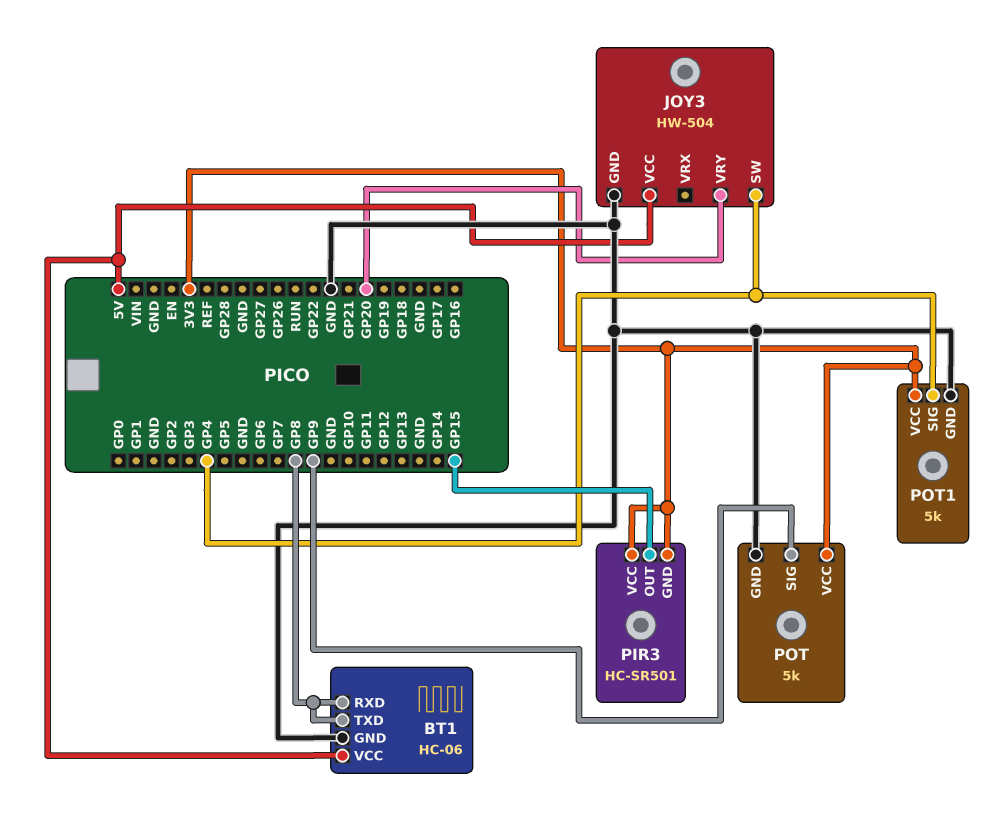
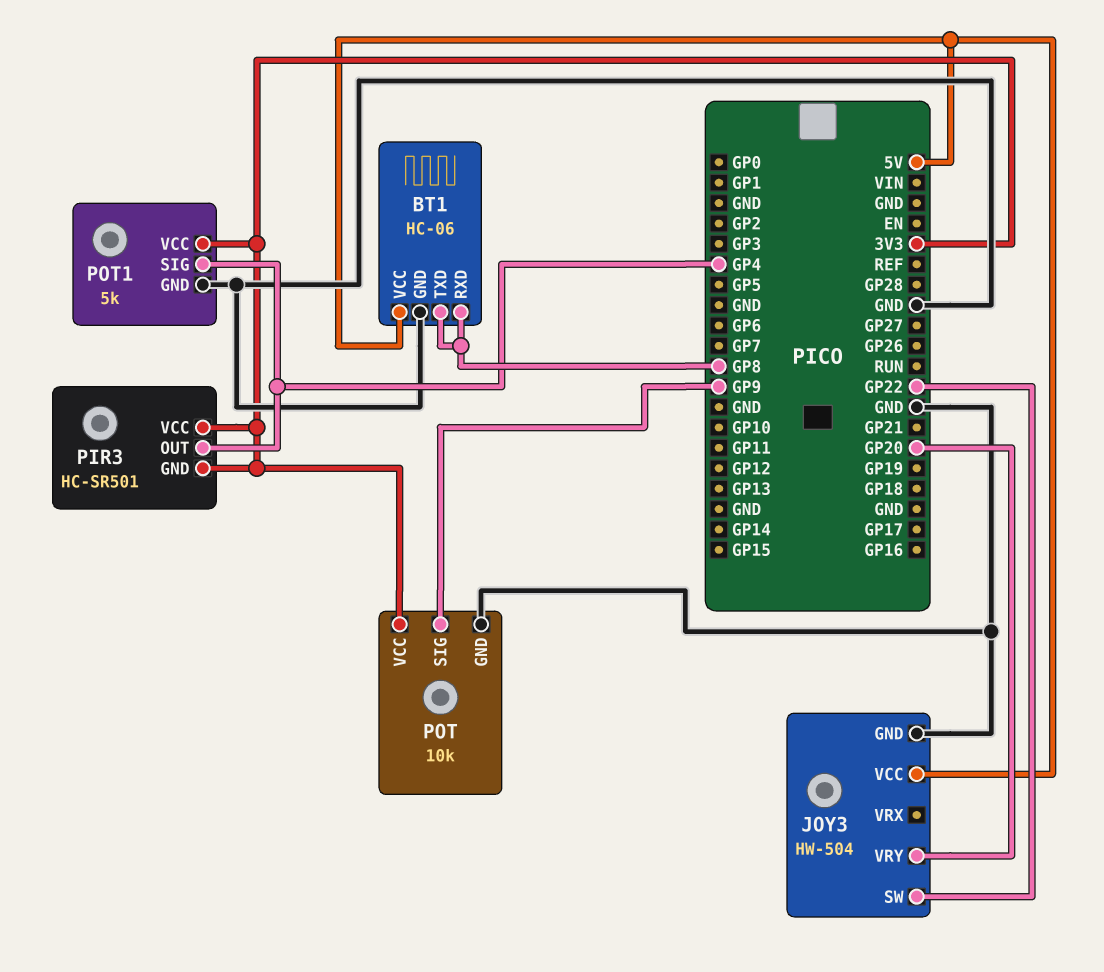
JOY3 pin SW: GP4 -> GP22
PIR3 pin OUT: GP15 -> GP4
POT: 5k -> 10k

